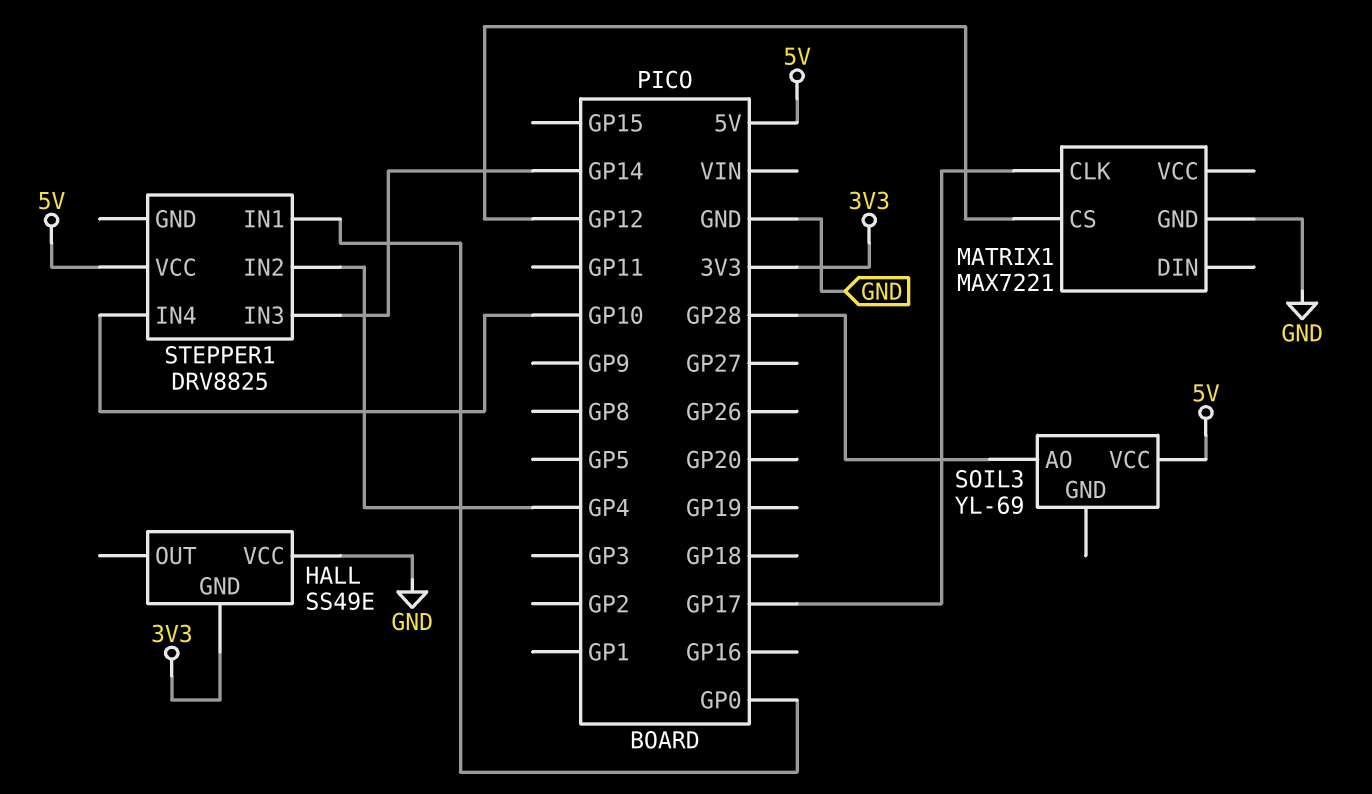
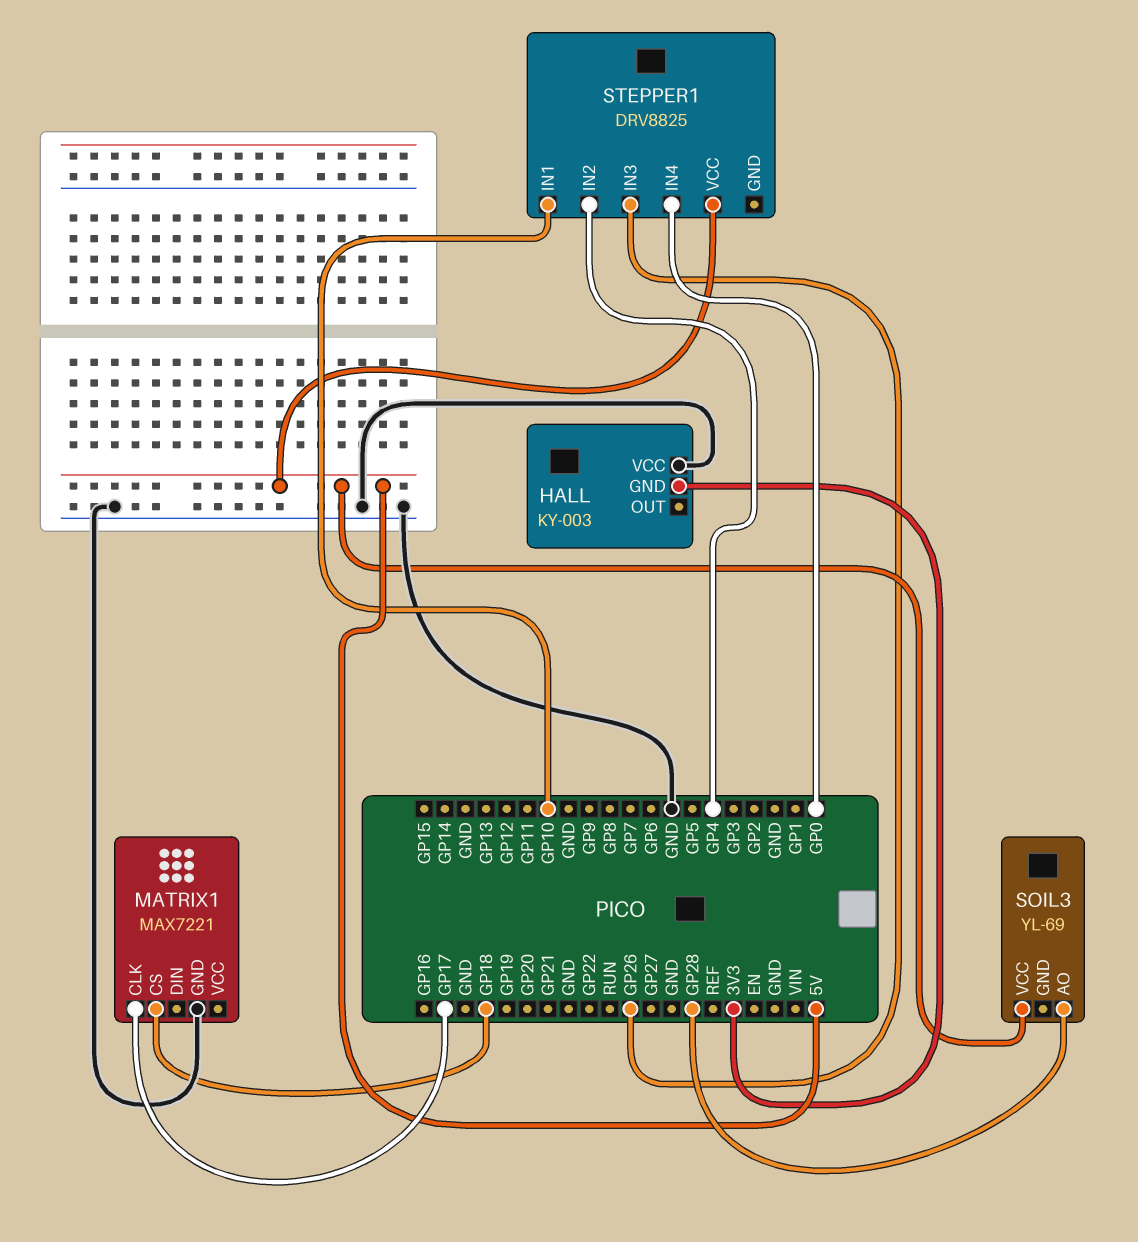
HALL: SS49E -> KY-003
MATRIX1 pin CS: GP12 -> GP18
STEPPER1 pin IN1: GP0 -> GP10
STEPPER1 pin IN3: GP14 -> GP26
STEPPER1 pin IN4: GP10 -> GP0

